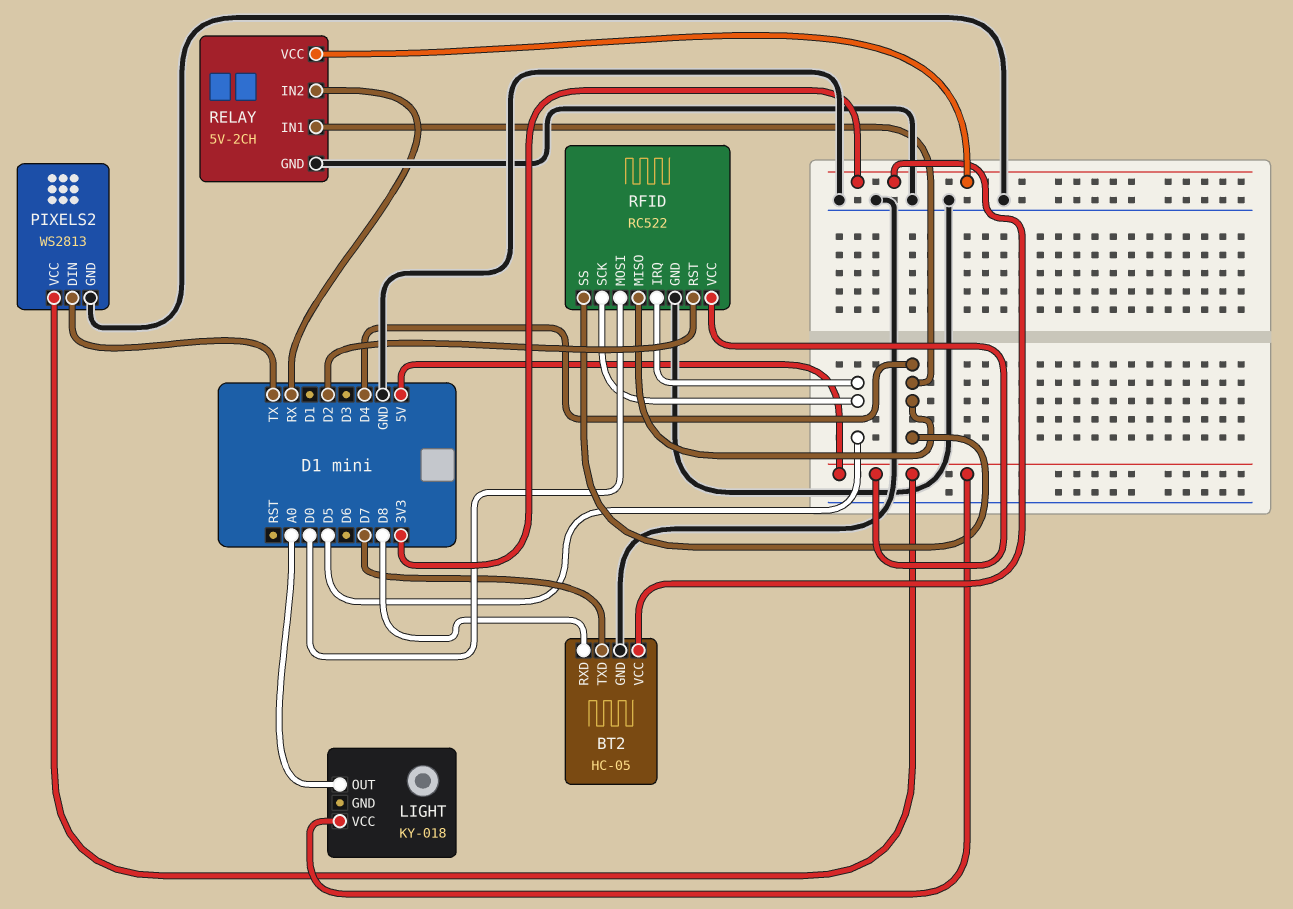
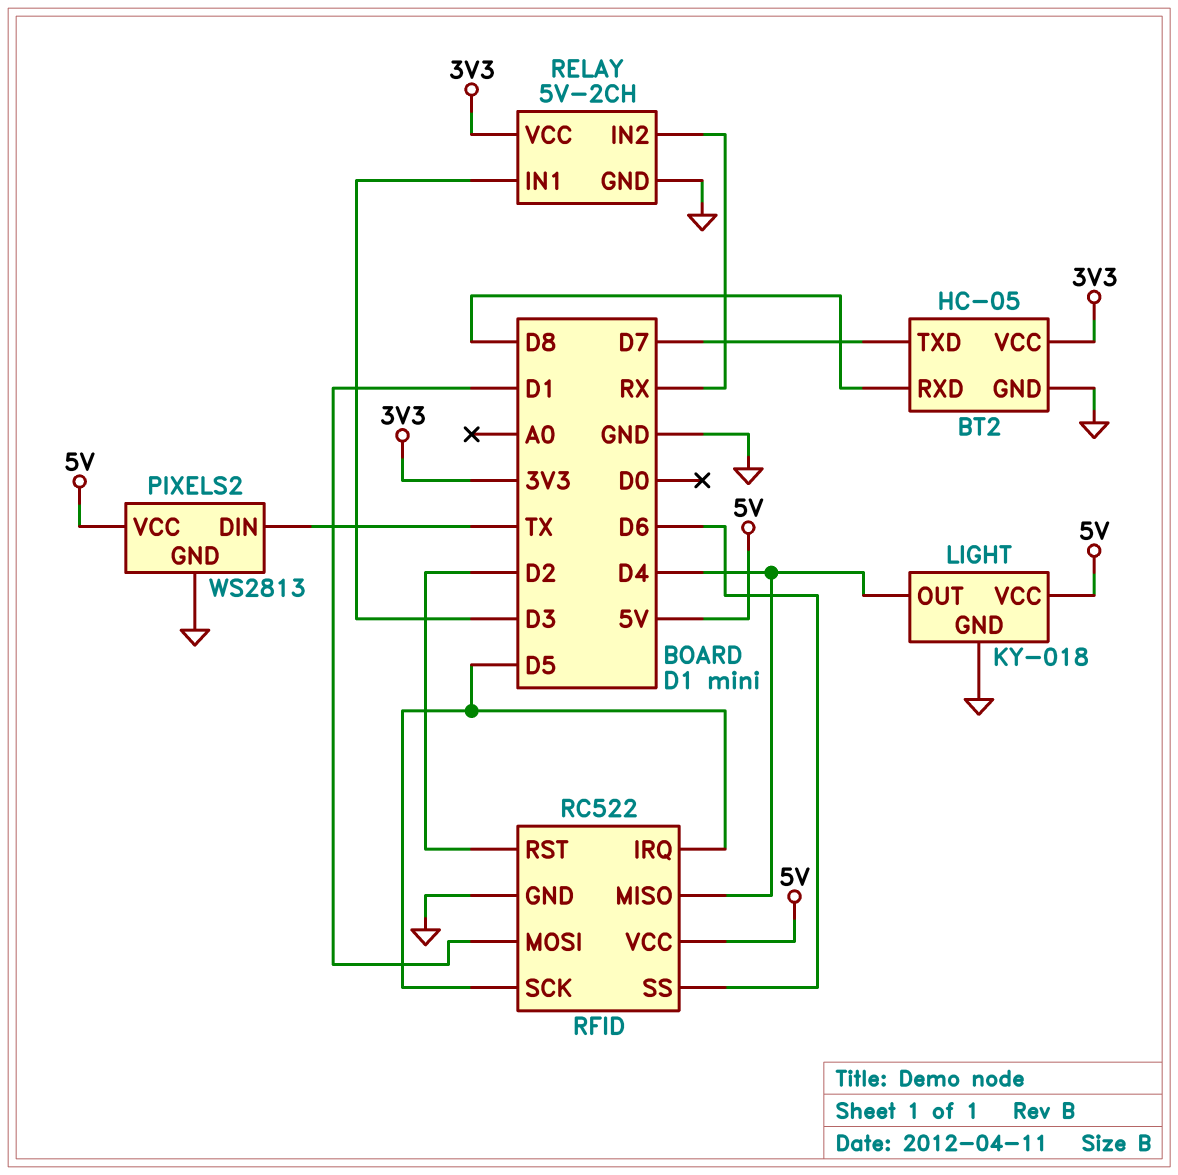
LIGHT pin GND: none -> GND
LIGHT pin OUT: A0 -> D4
RELAY pin IN1: D4 -> D3
RFID pin MOSI: D0 -> D1
RFID pin SS: D4 -> D6

